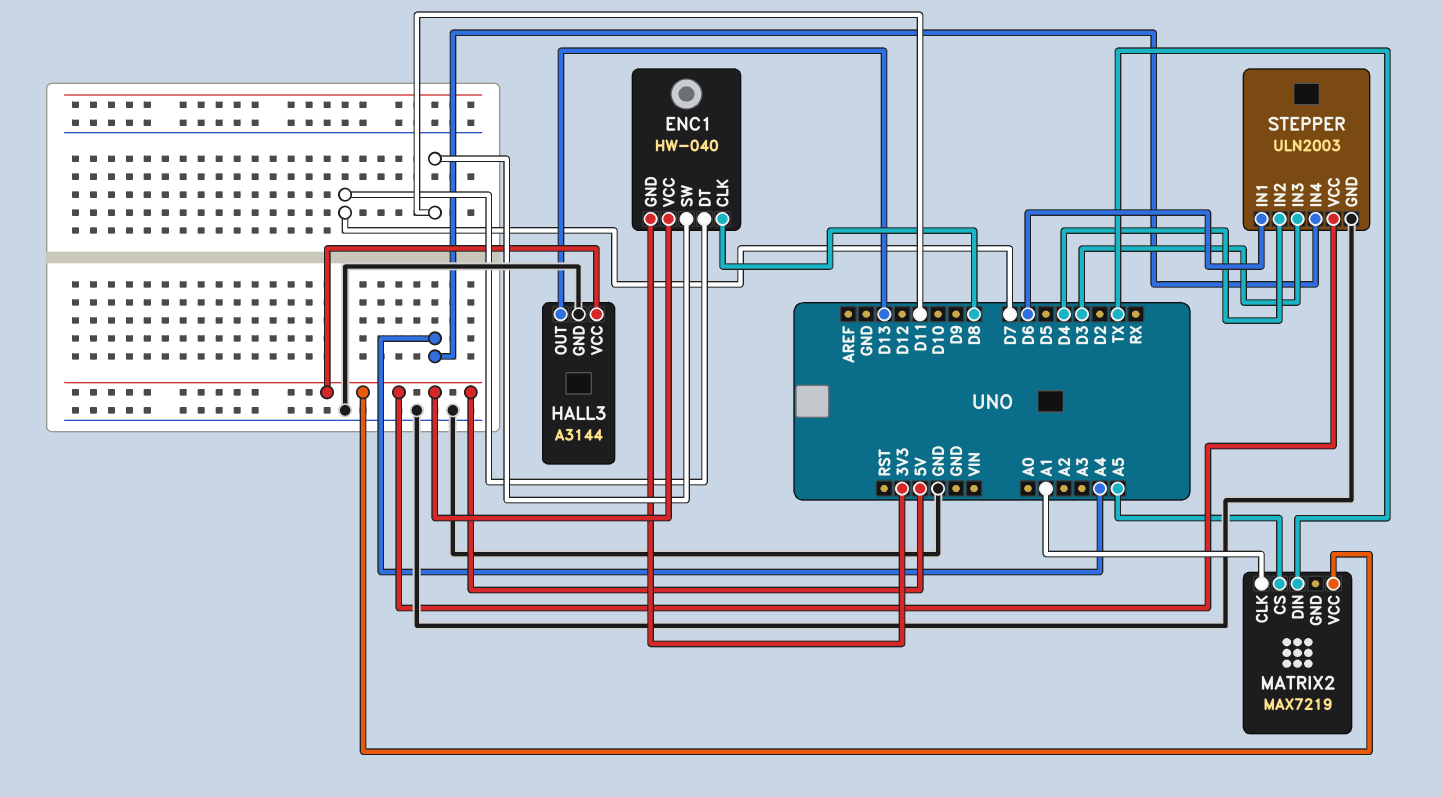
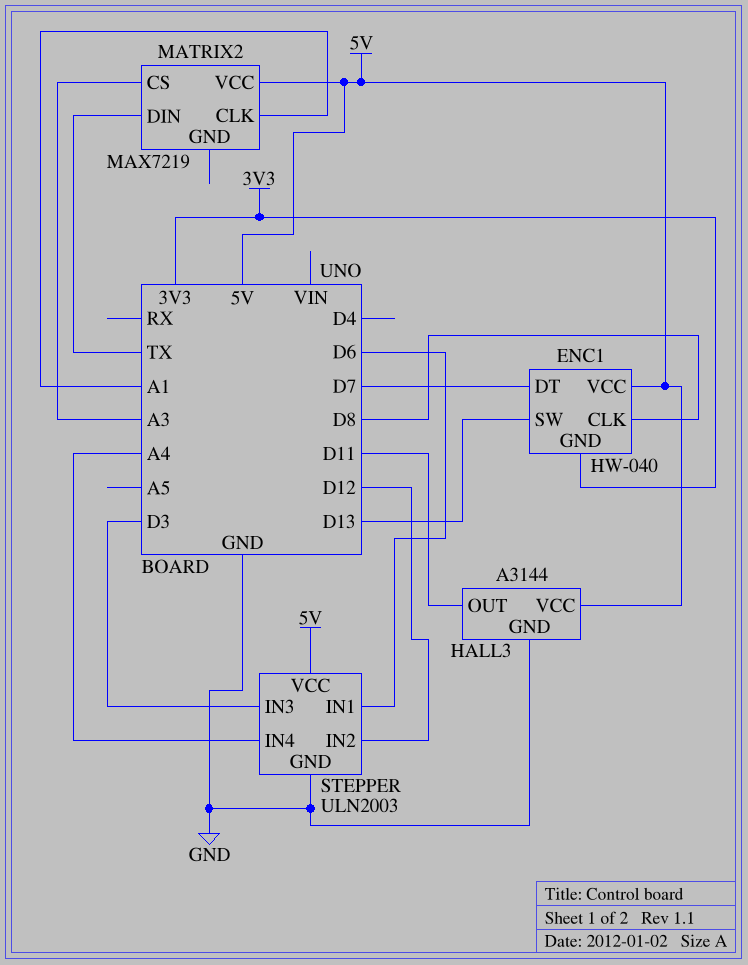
ENC1 pin SW: D11 -> D13
HALL3 pin OUT: D13 -> D11
MATRIX2 pin CS: A5 -> A3
STEPPER pin IN2: D4 -> D12

